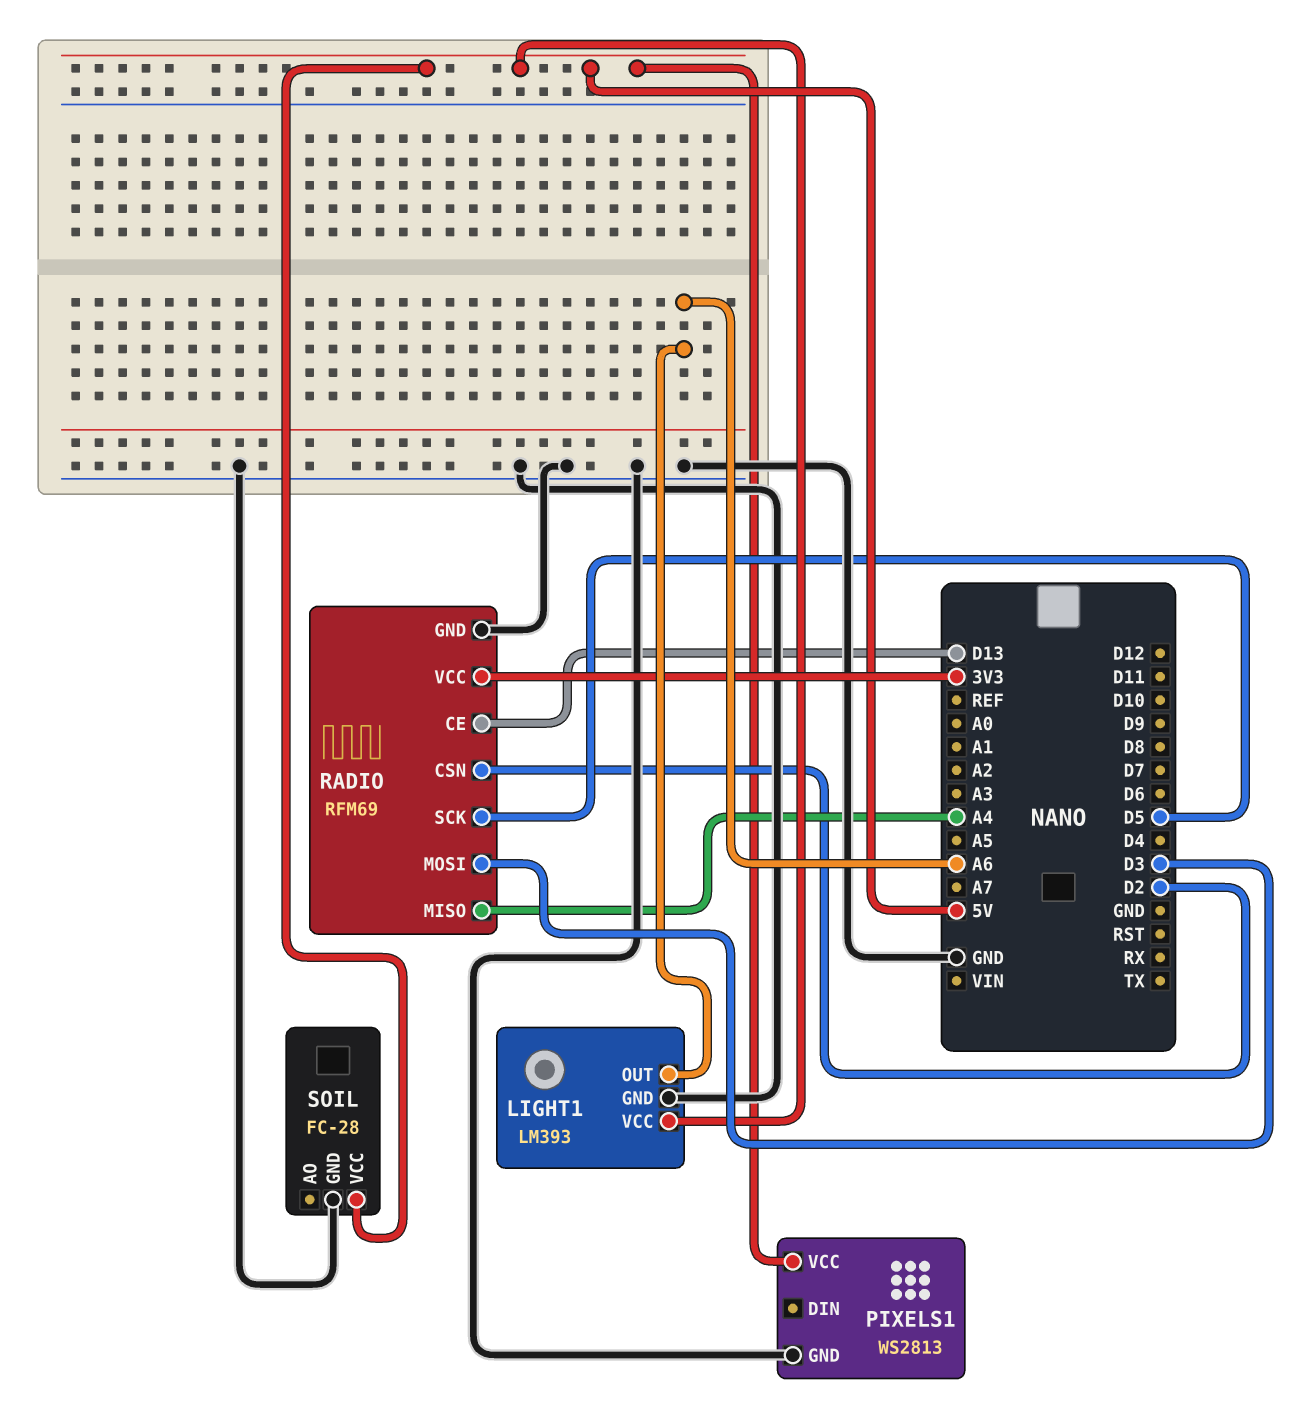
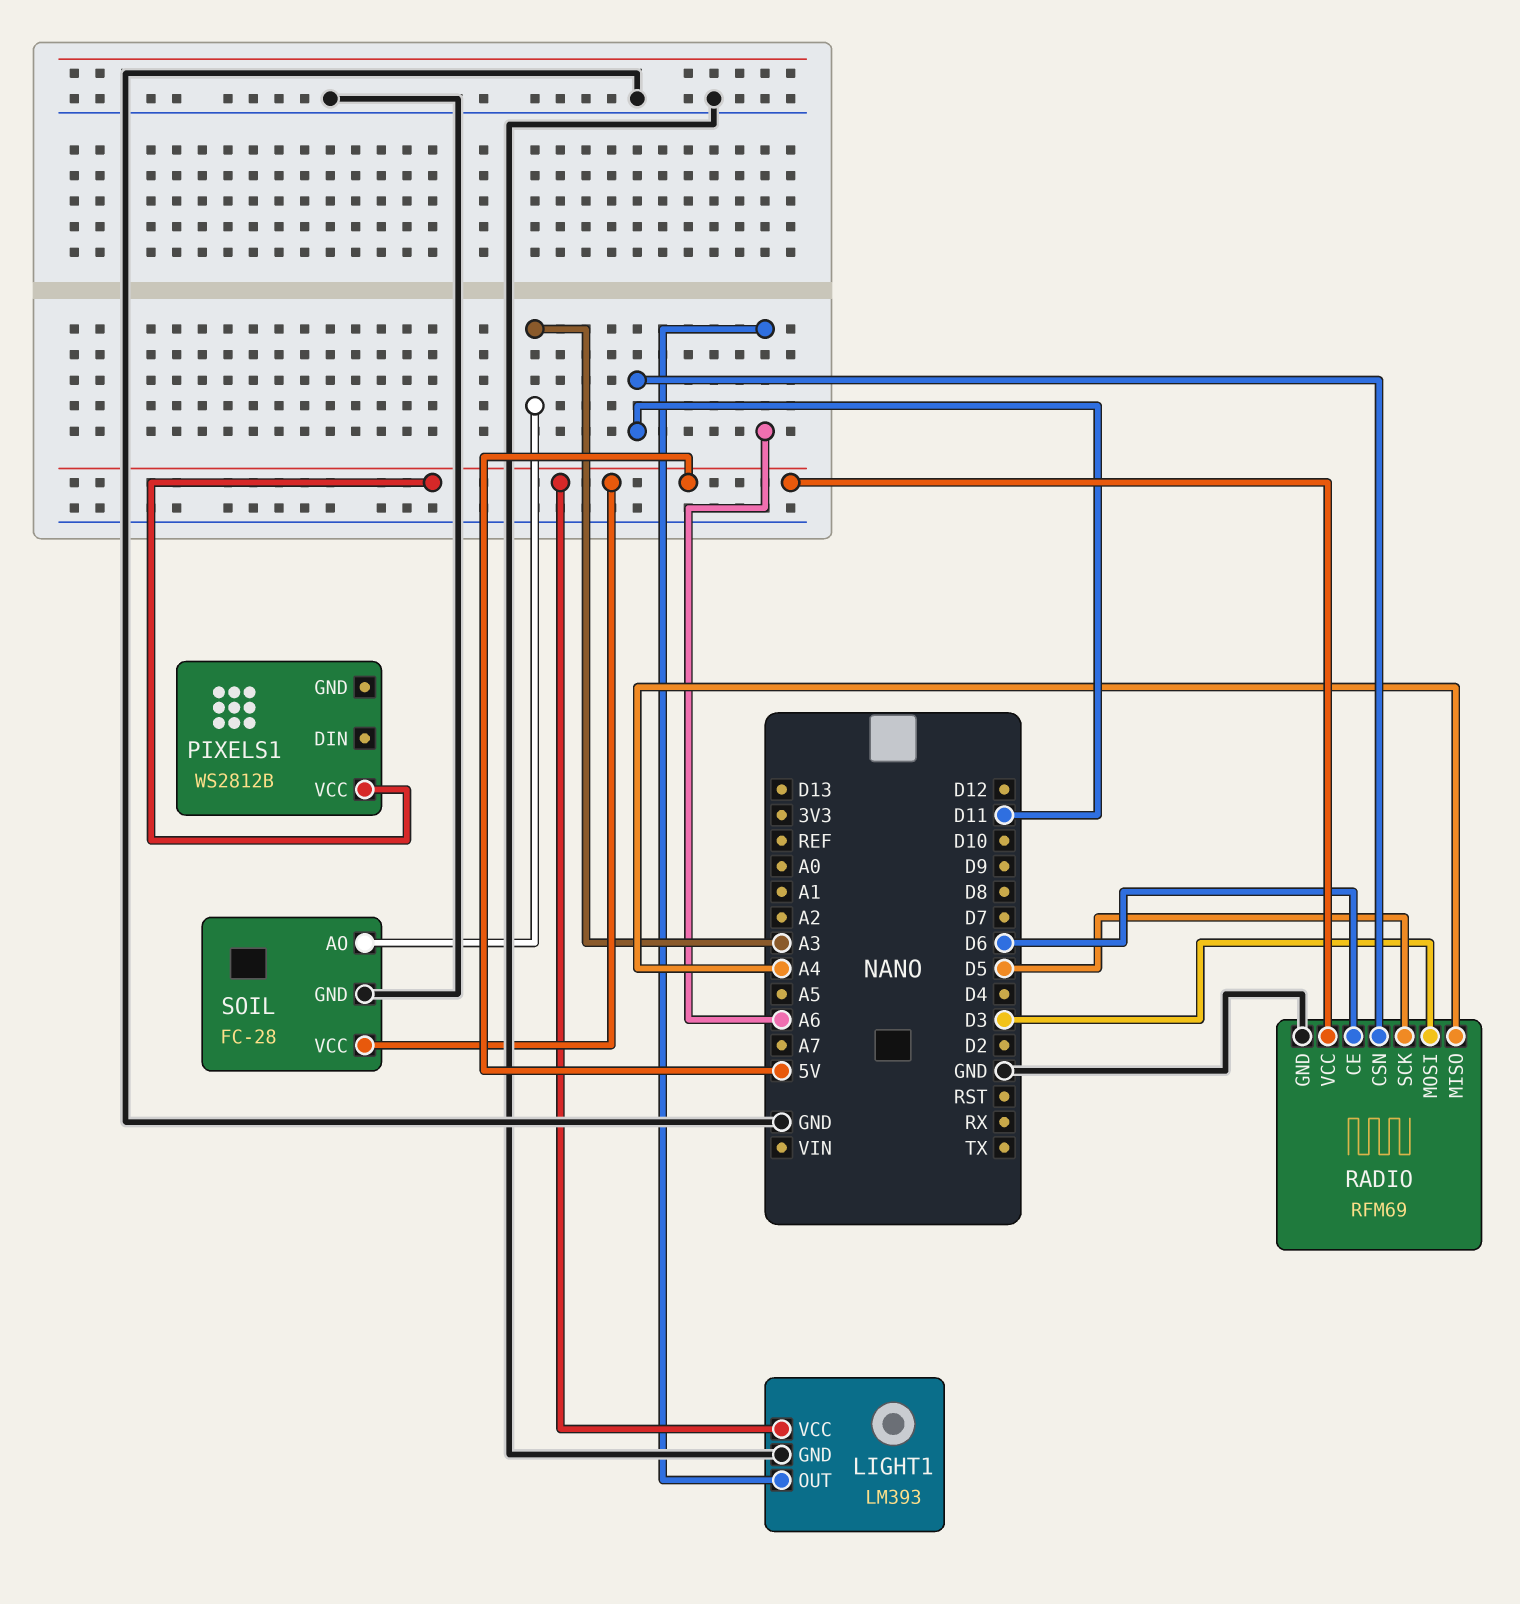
PIXELS1: WS2813 -> WS2812B
PIXELS1 pin GND: GND -> none
RADIO pin CE: D13 -> D6
RADIO pin CSN: D2 -> D11
RADIO pin VCC: 3V3 -> 5V
SOIL pin AO: none -> A3

